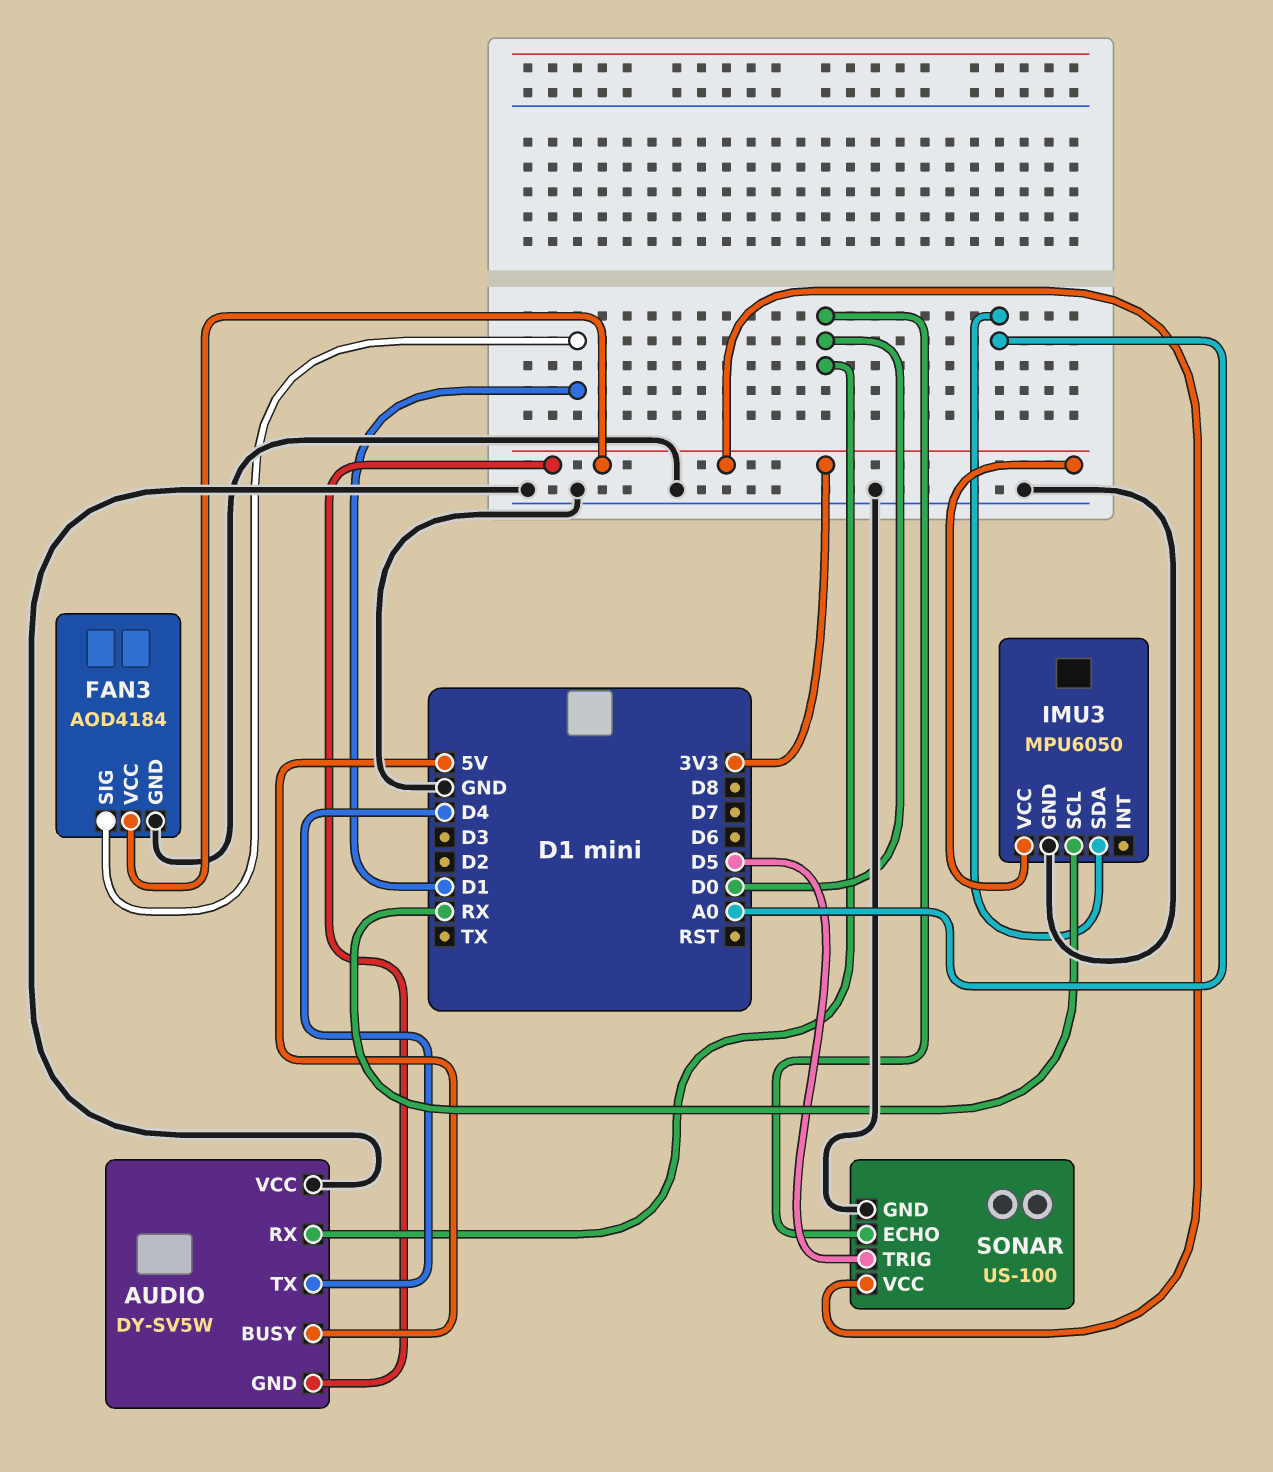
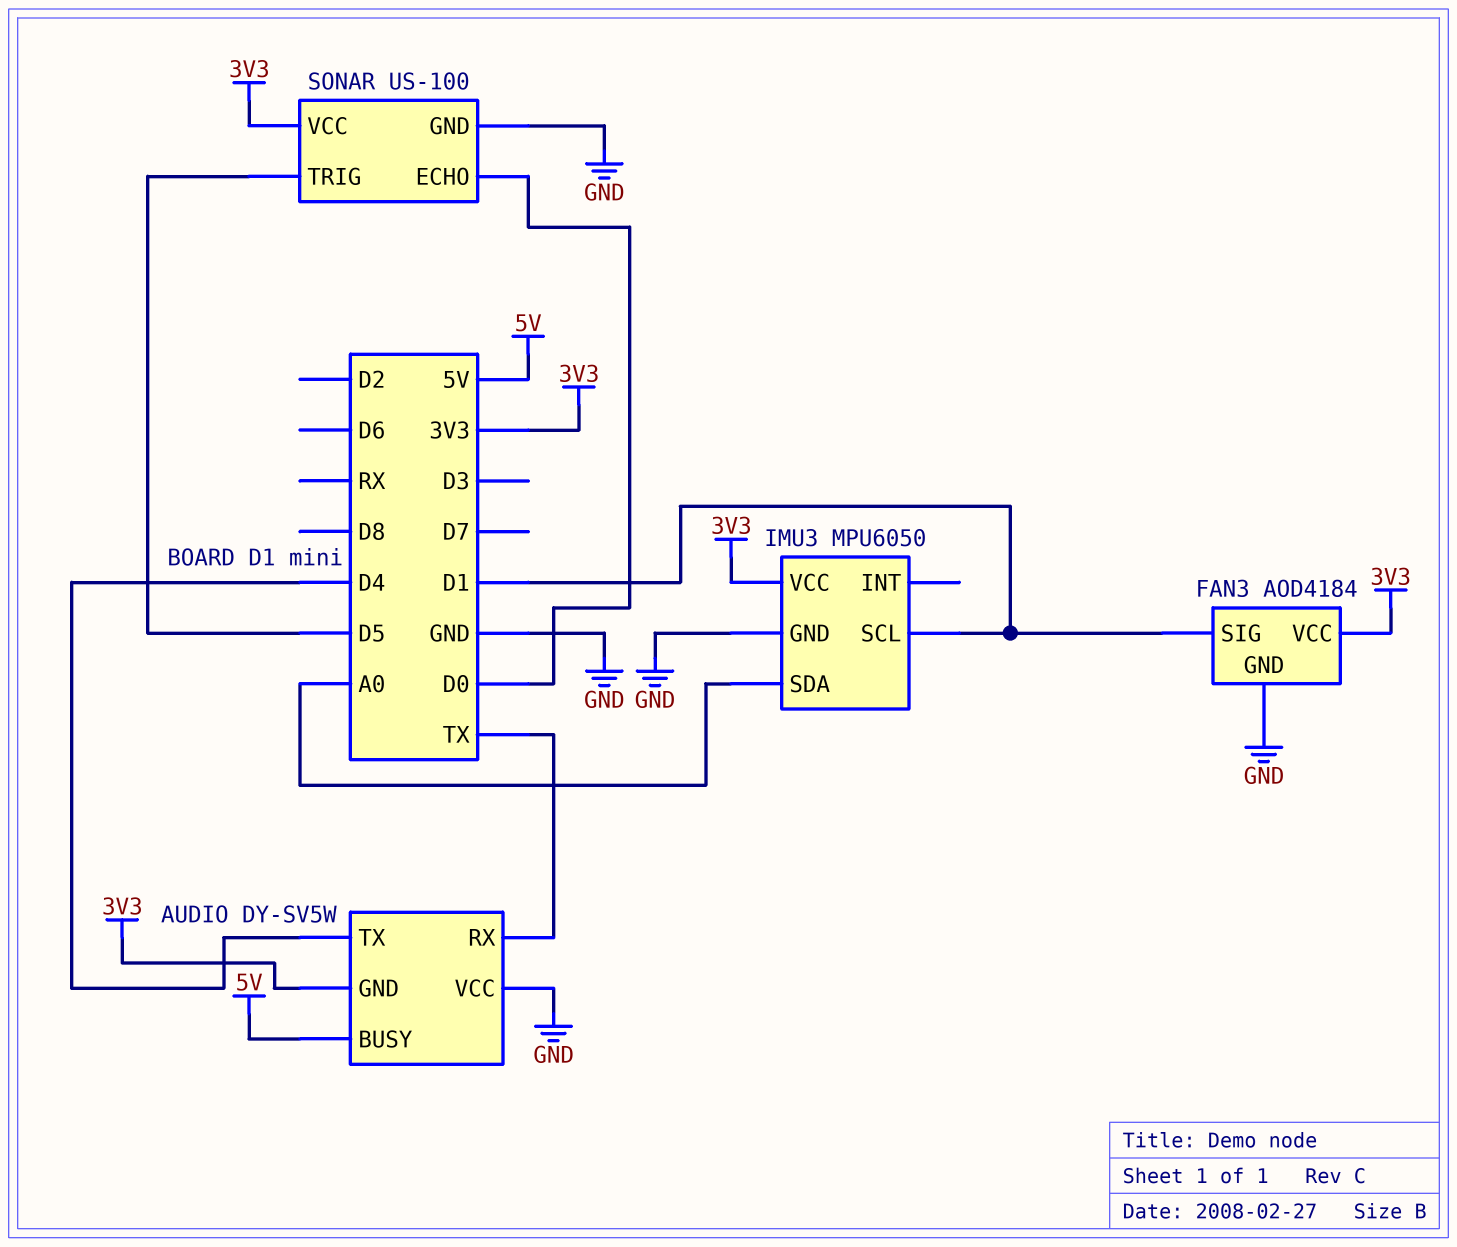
AUDIO pin RX: D0 -> TX
IMU3 pin SCL: RX -> D1

